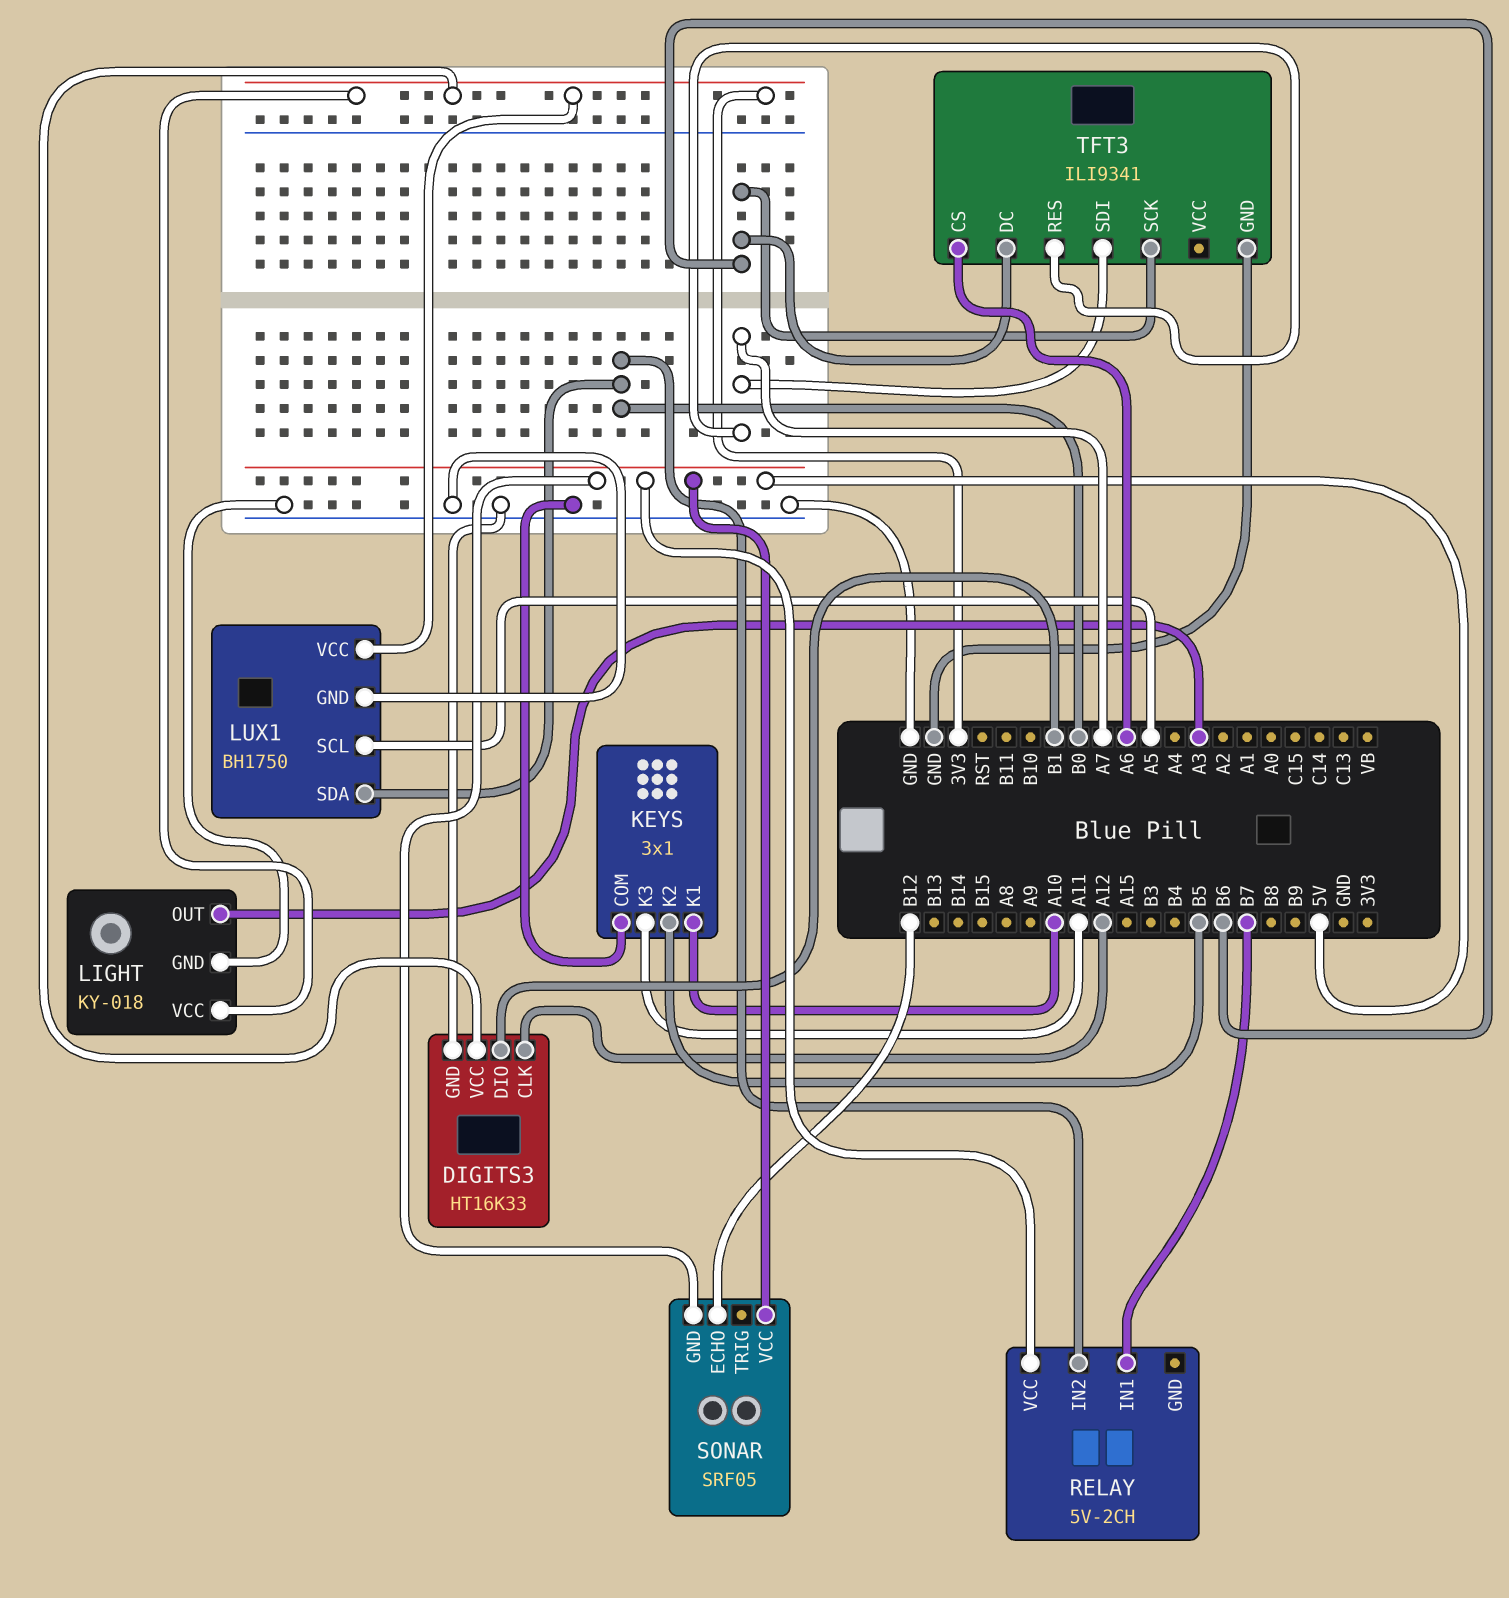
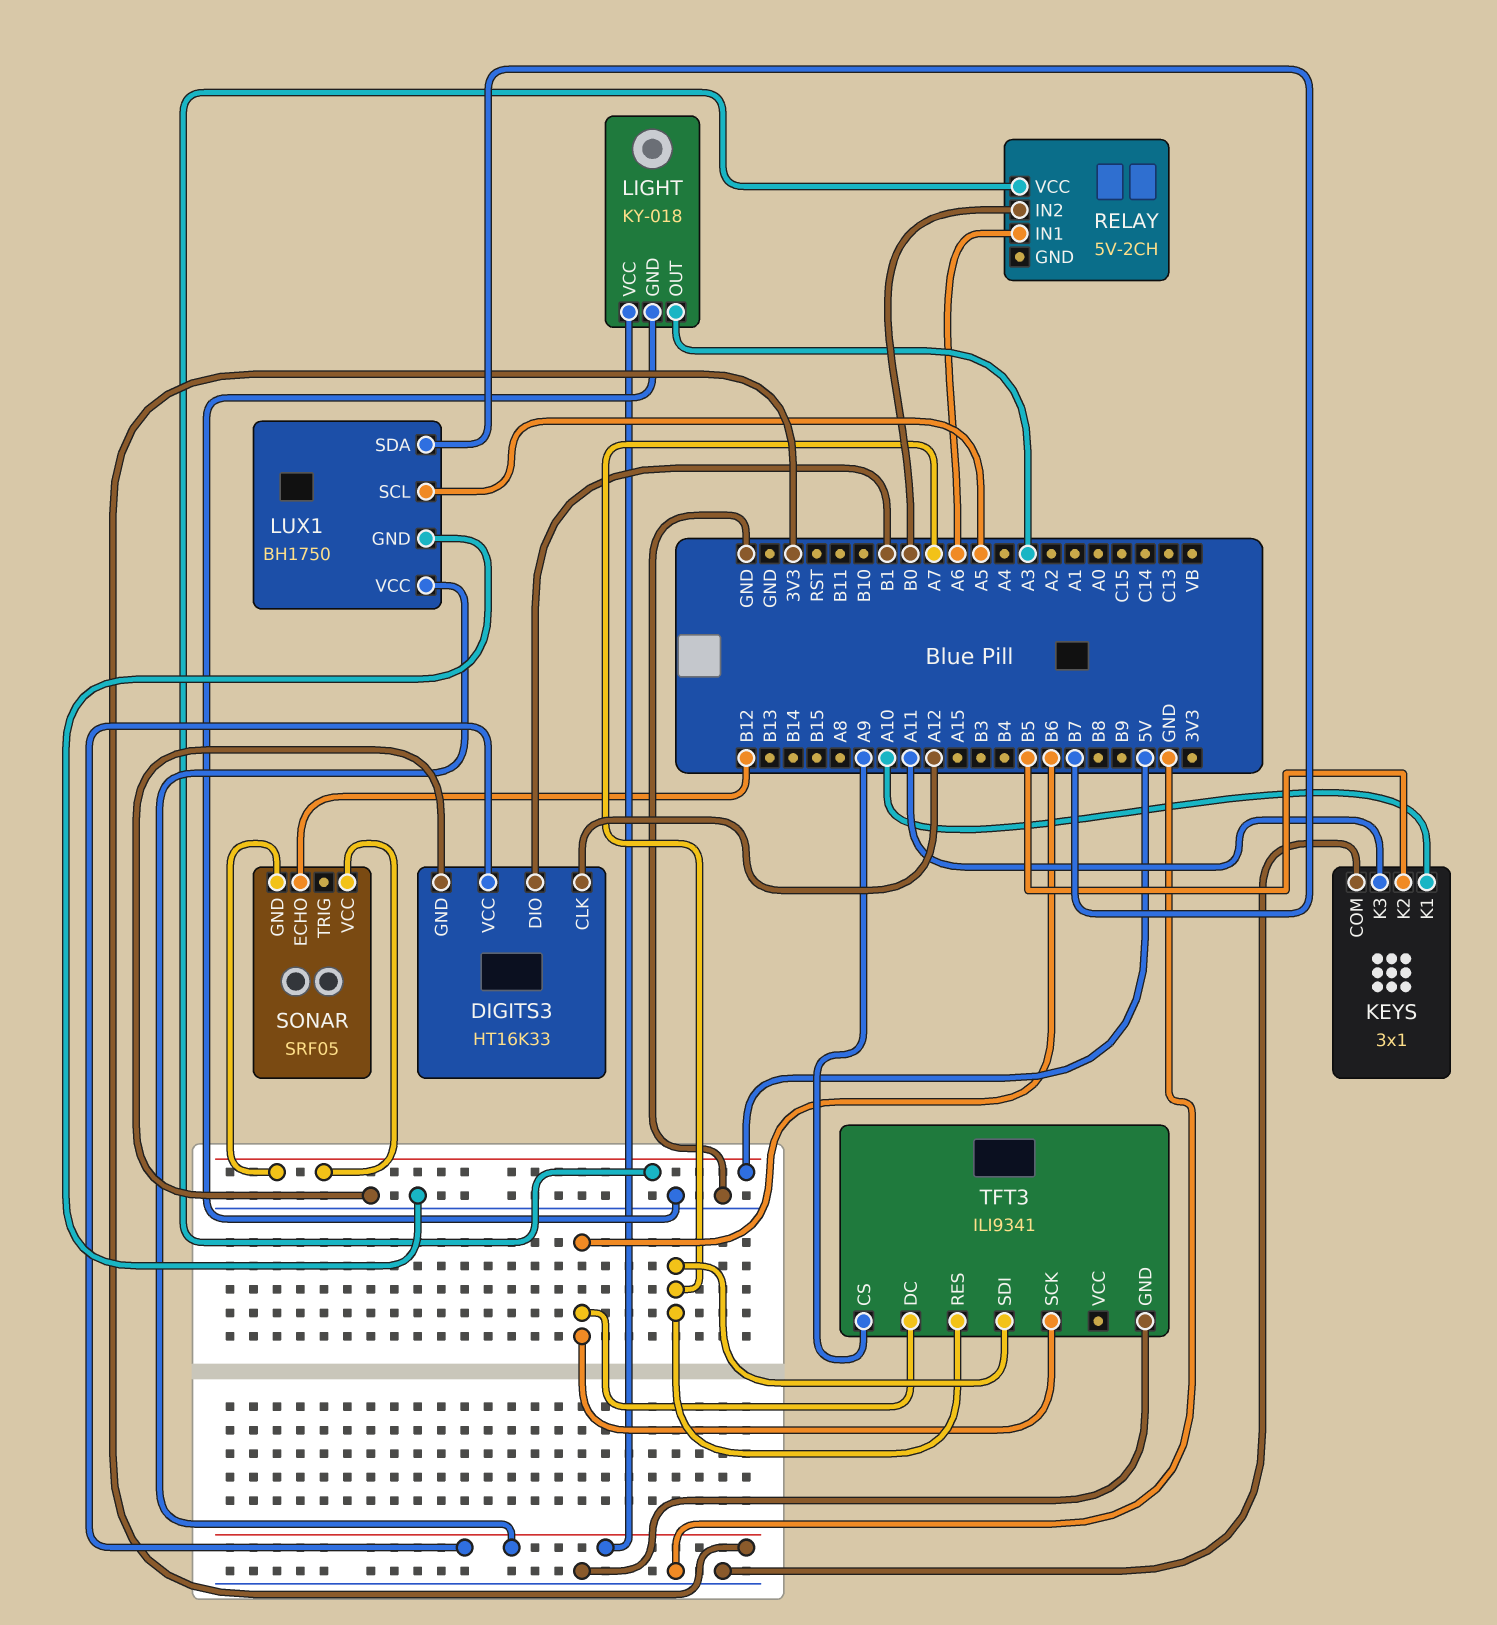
LUX1 pin SDA: B0 -> B7
RELAY pin IN1: B7 -> A6
TFT3 pin CS: A6 -> A9

